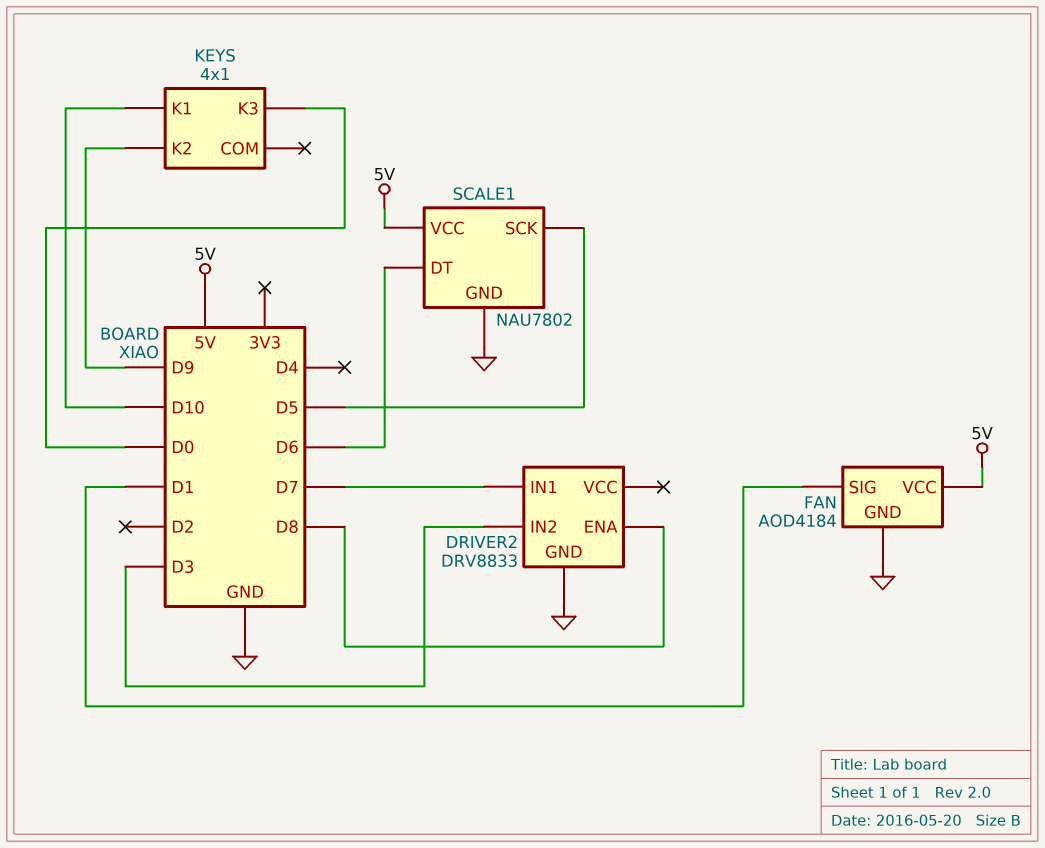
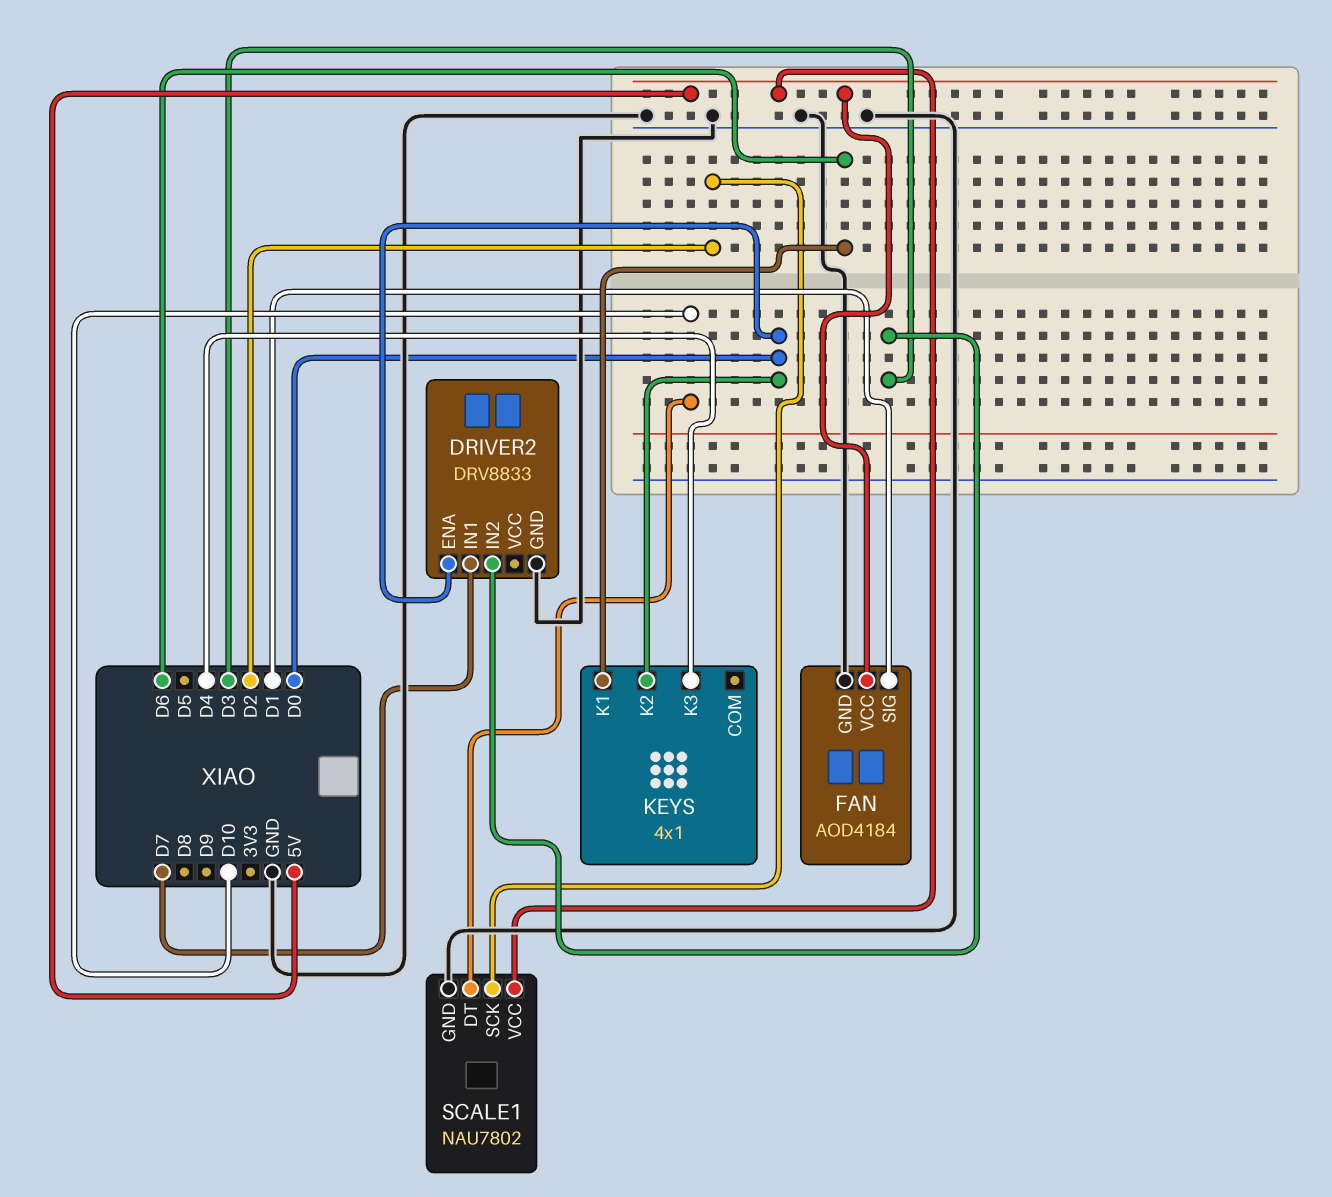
DRIVER2 pin ENA: D8 -> D0
KEYS pin K1: D10 -> D6
KEYS pin K2: D9 -> D0
KEYS pin K3: D0 -> D4
SCALE1 pin DT: D6 -> D10
SCALE1 pin SCK: D5 -> D2

